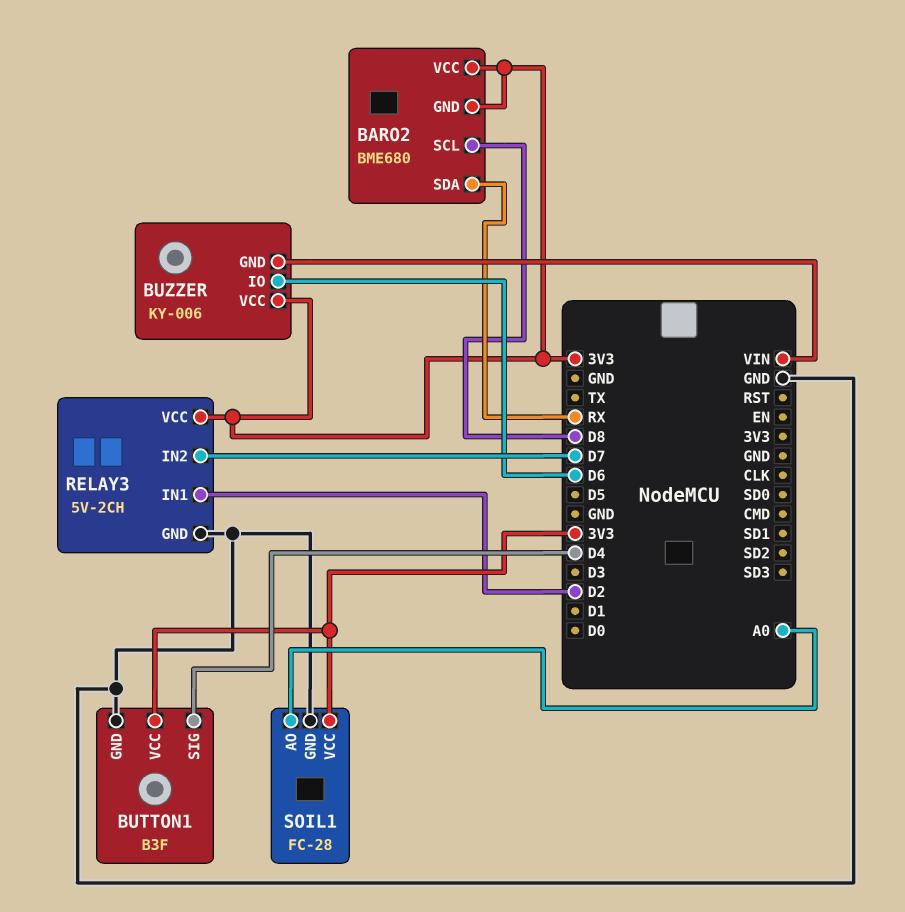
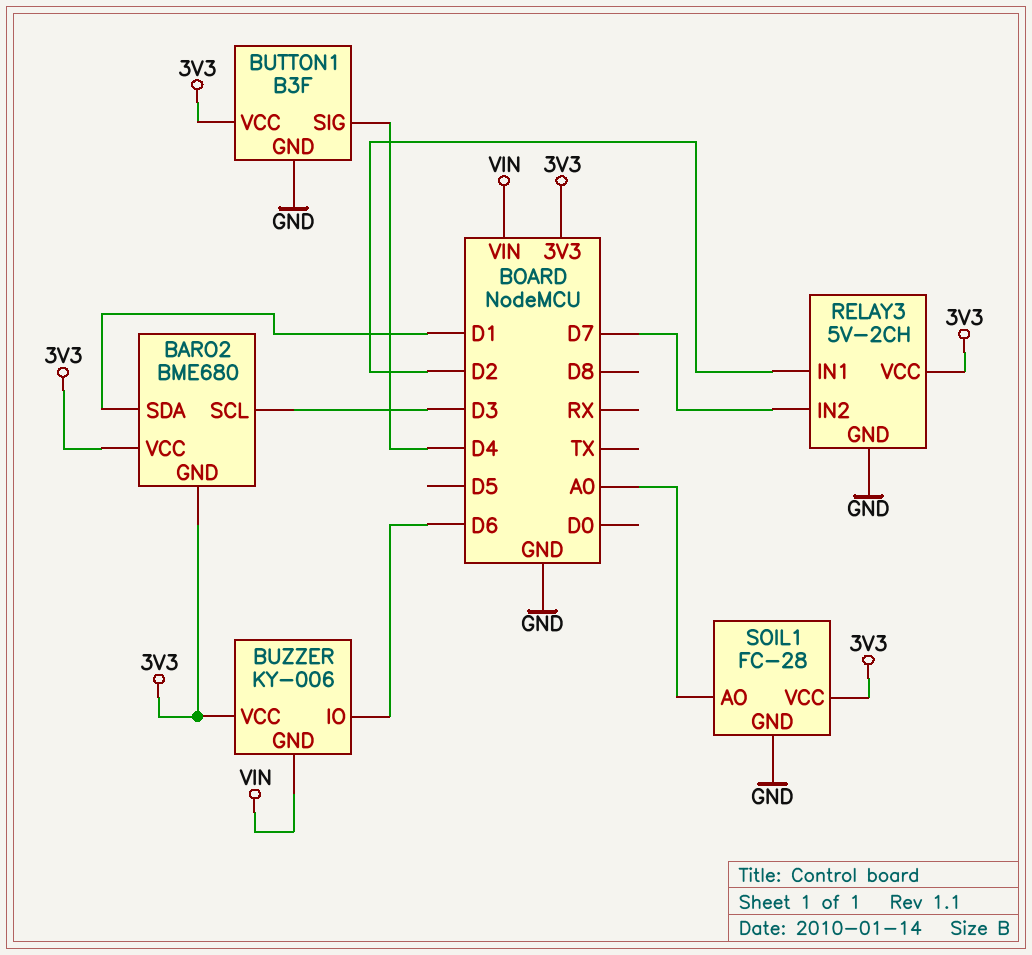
BARO2 pin SCL: D8 -> D3
BARO2 pin SDA: RX -> D1

